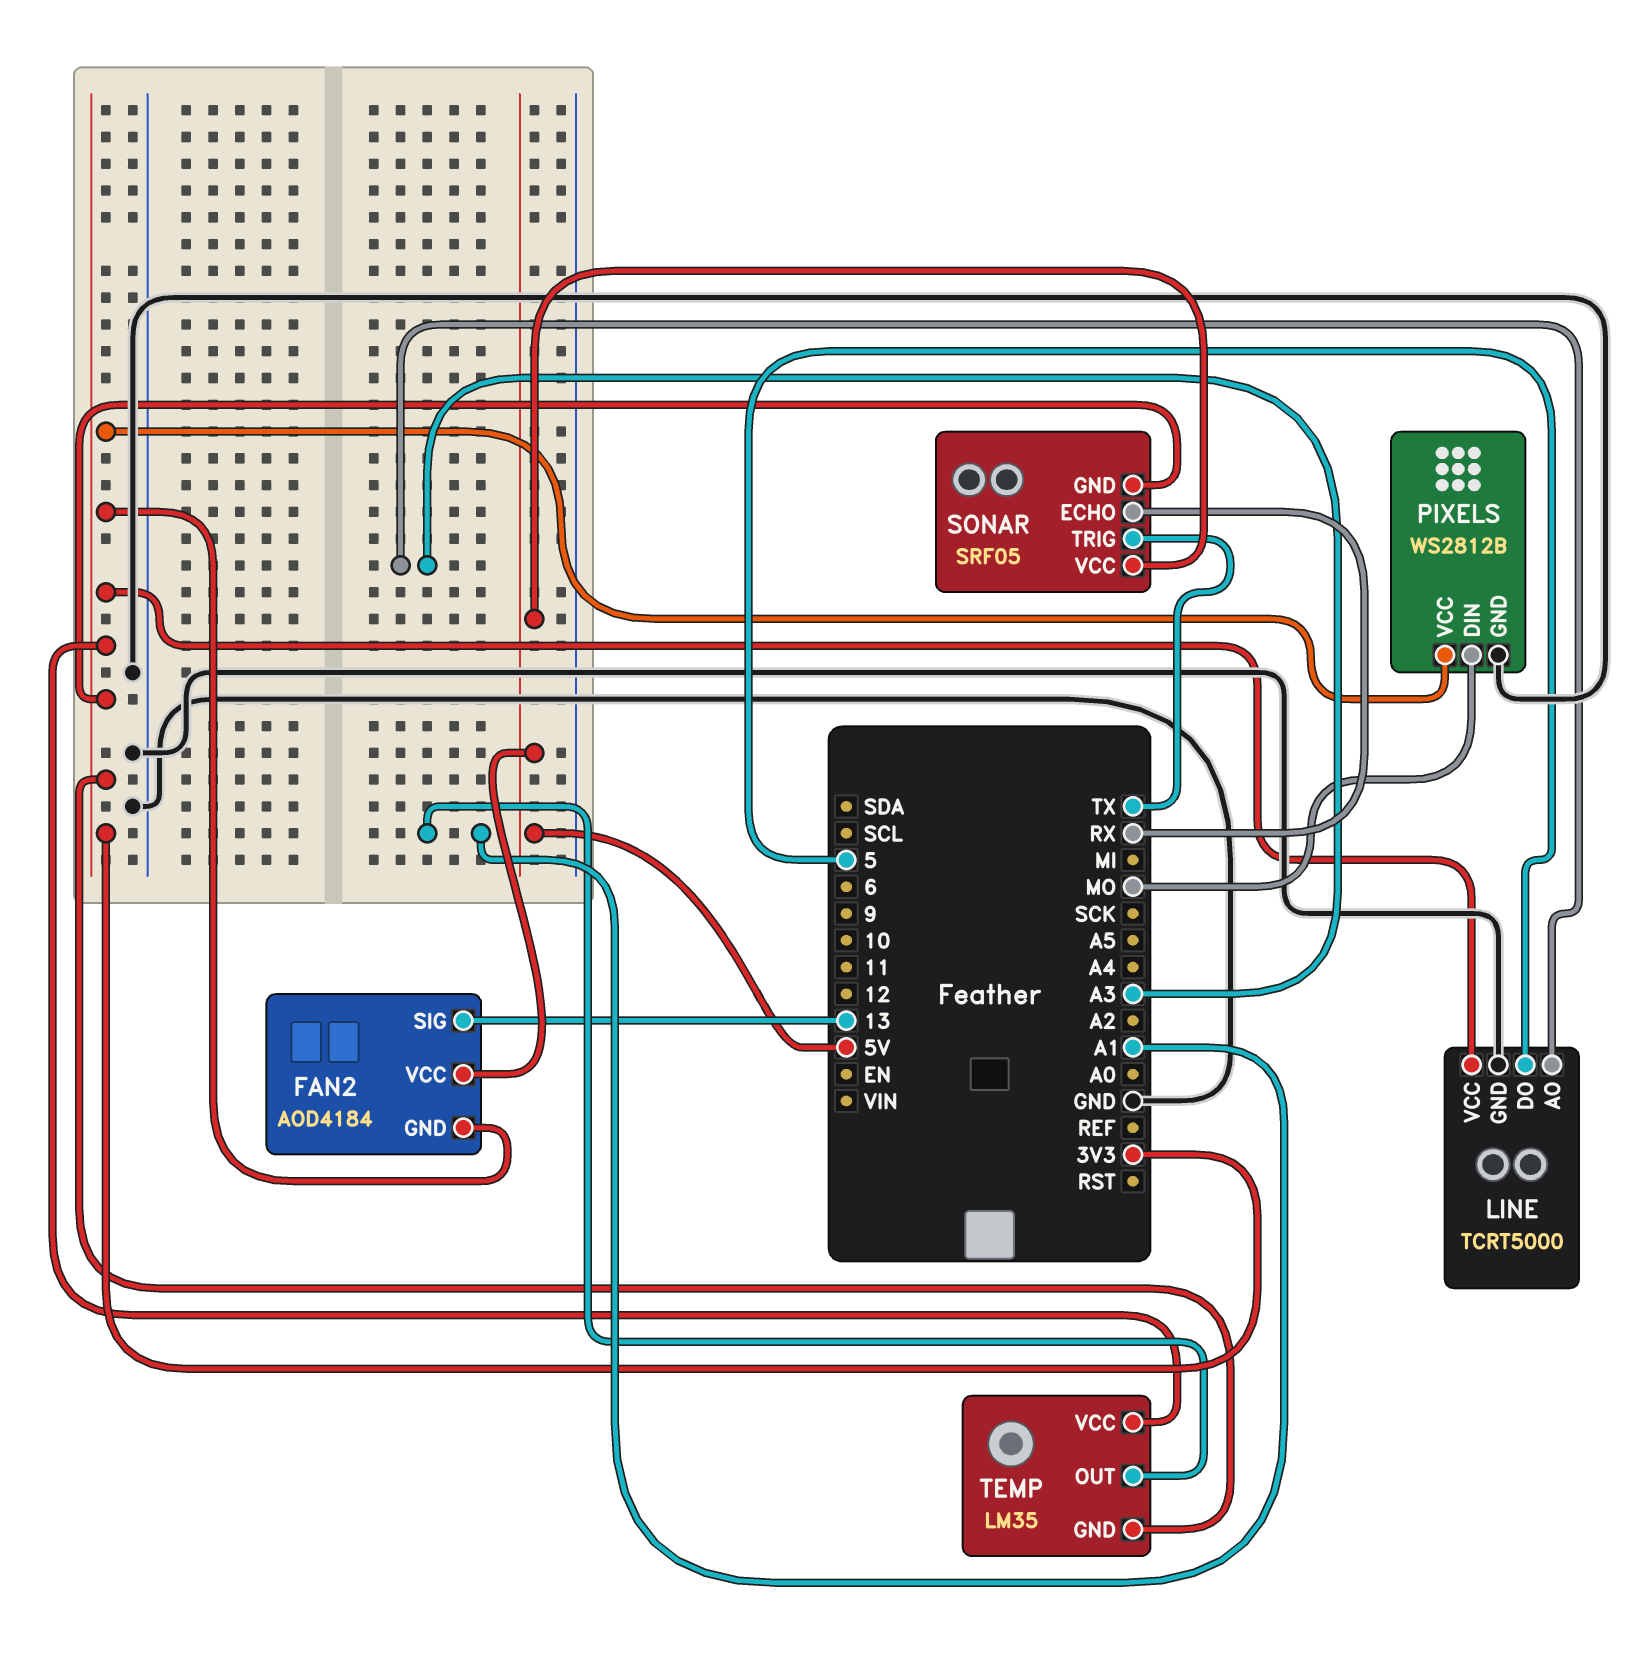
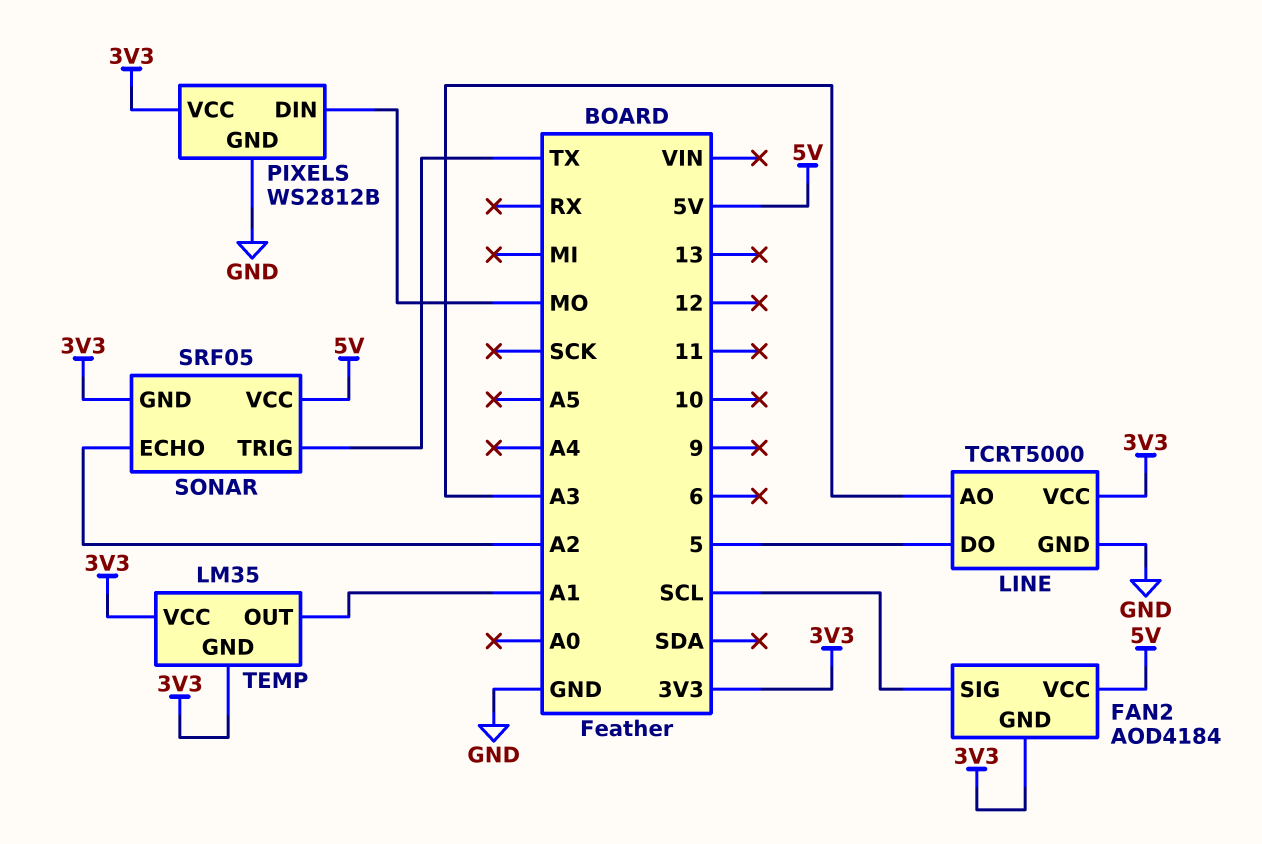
FAN2 pin SIG: 13 -> SCL
SONAR pin ECHO: RX -> A2

